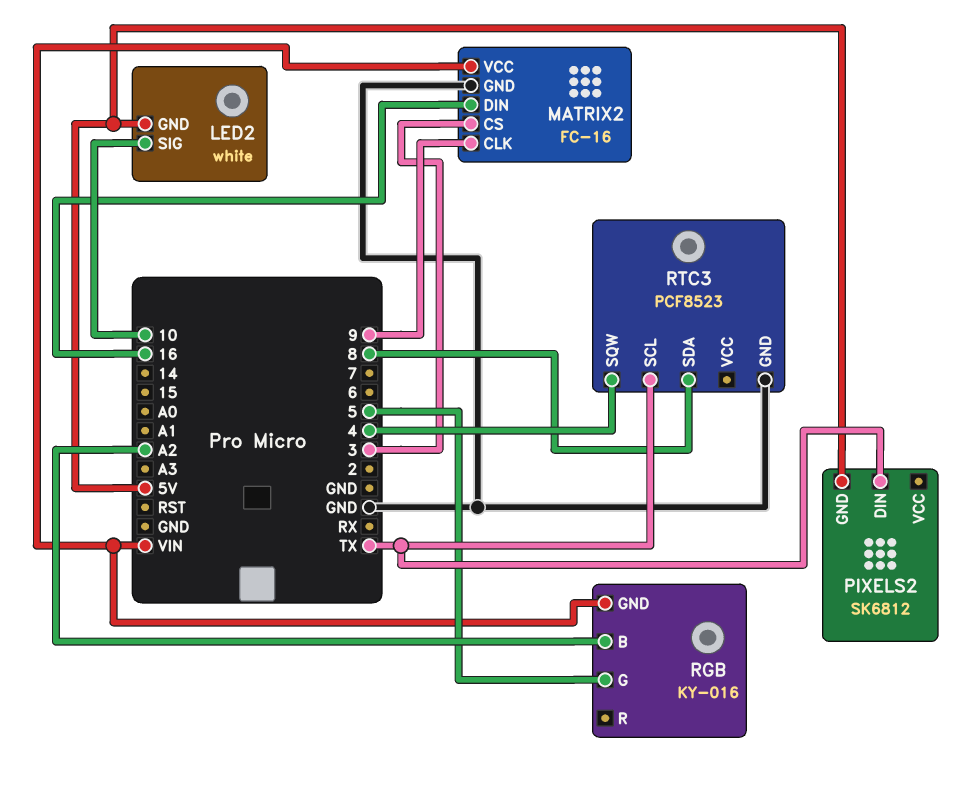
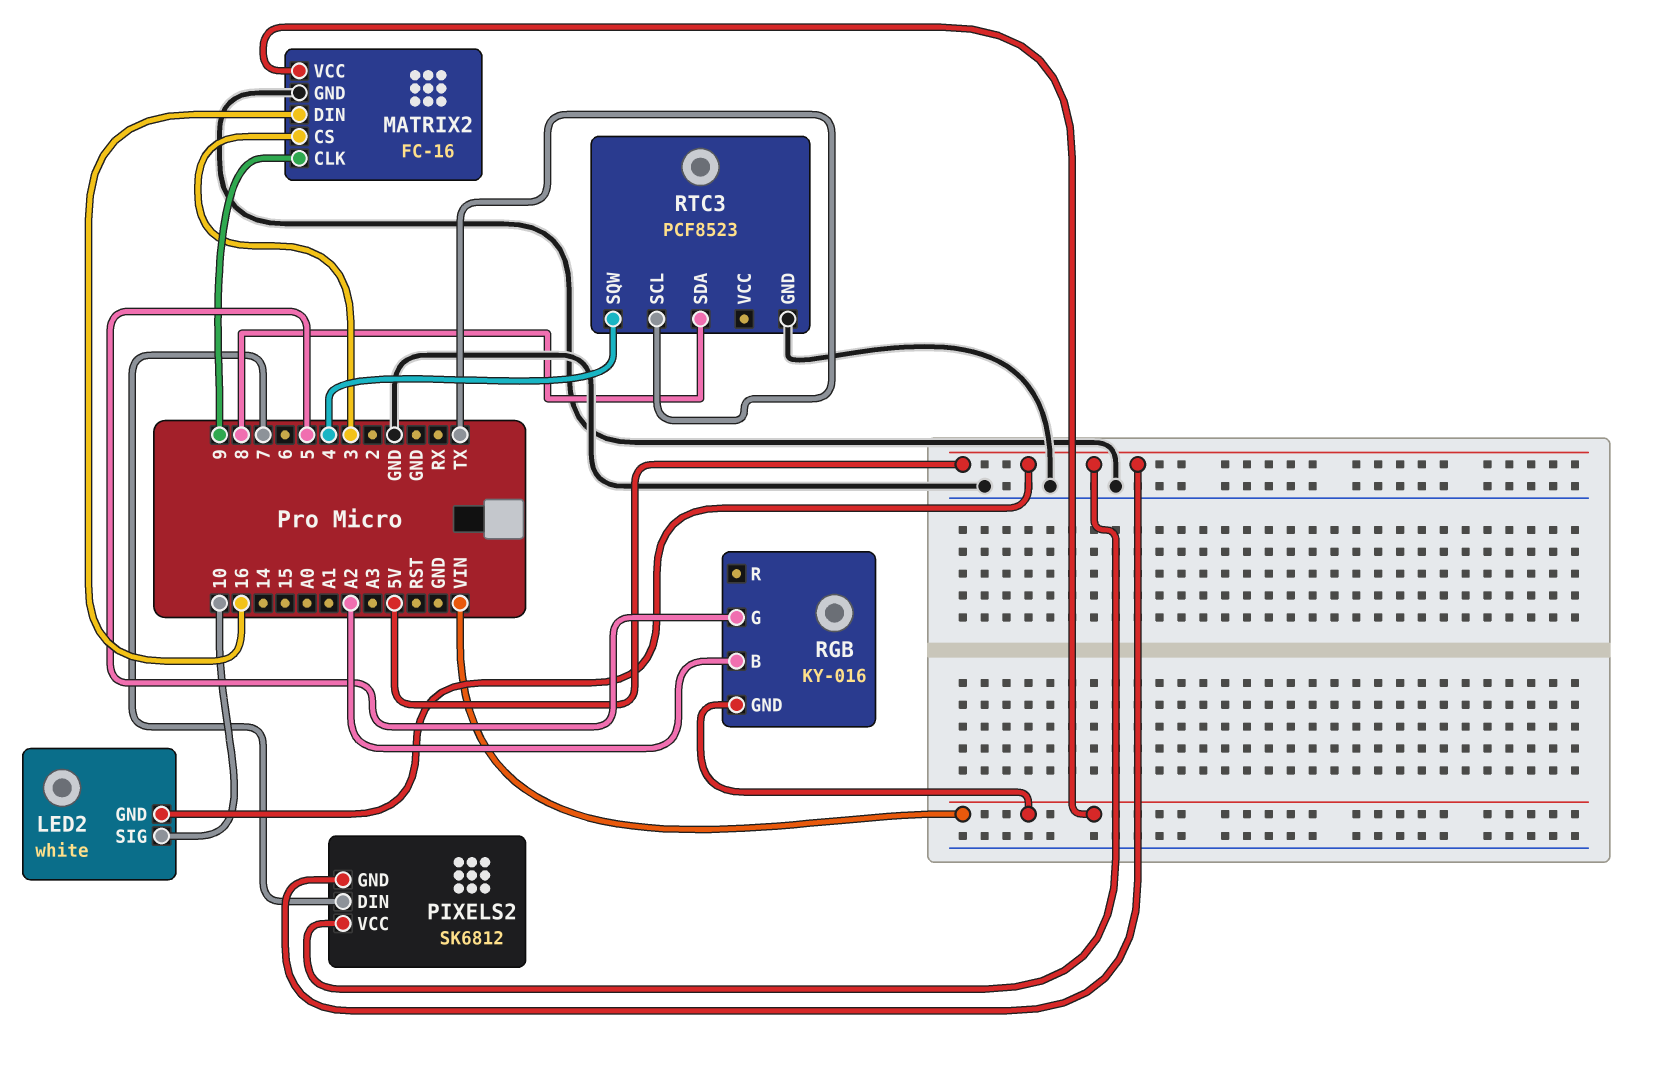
PIXELS2 pin DIN: TX -> 7
PIXELS2 pin VCC: none -> 5V

